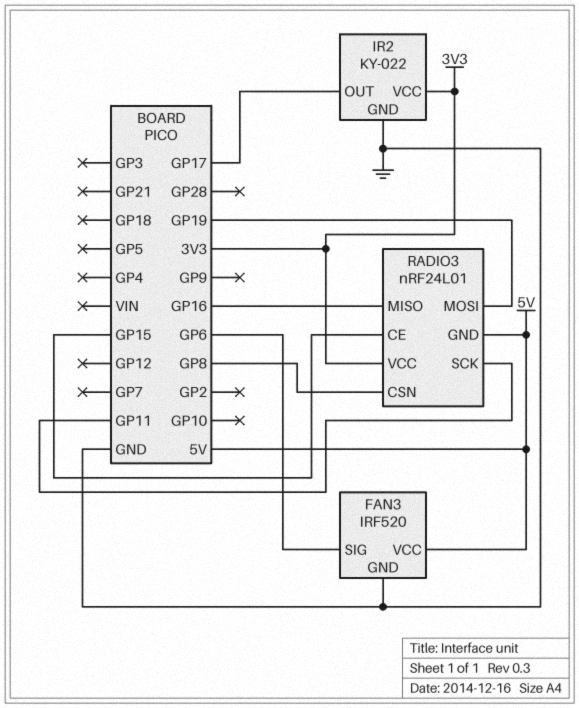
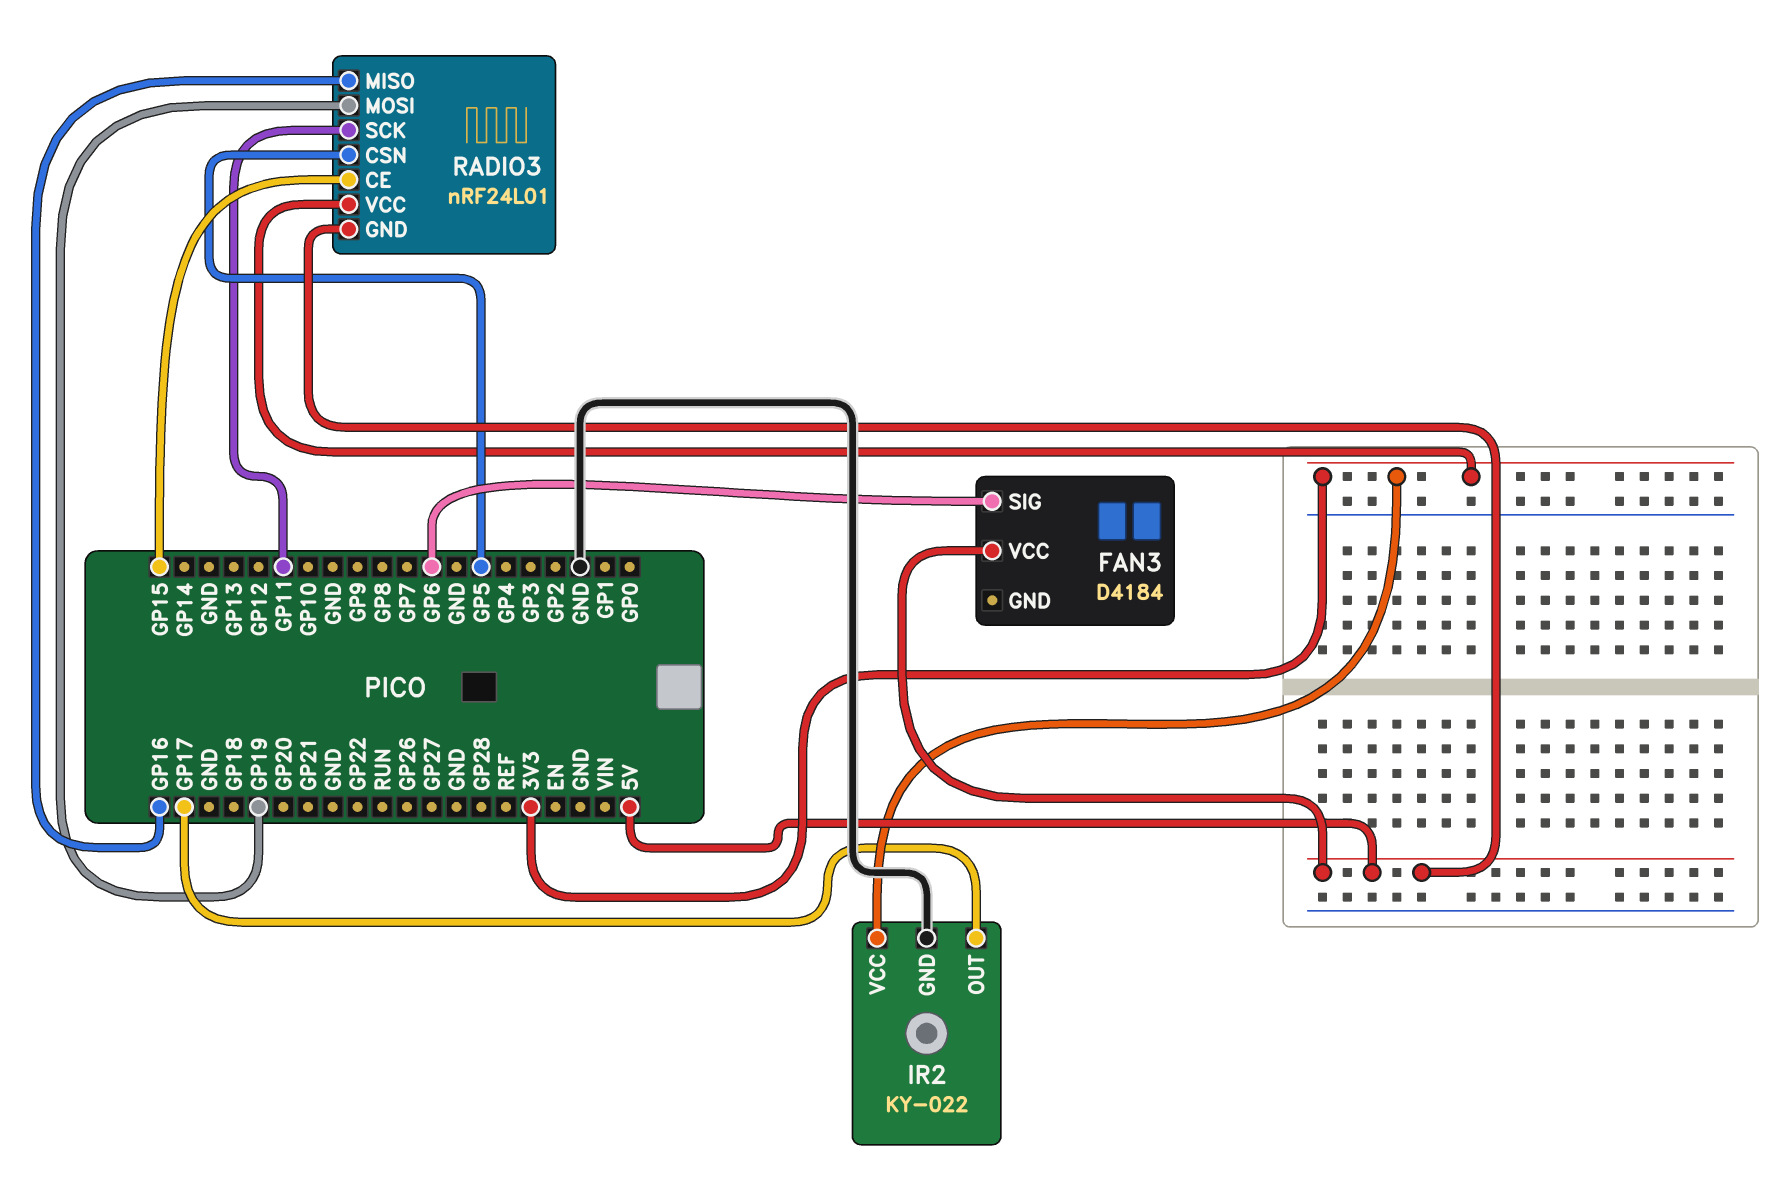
FAN3: IRF520 -> D4184
FAN3 pin GND: GND -> none
RADIO3 pin CSN: GP8 -> GP5

